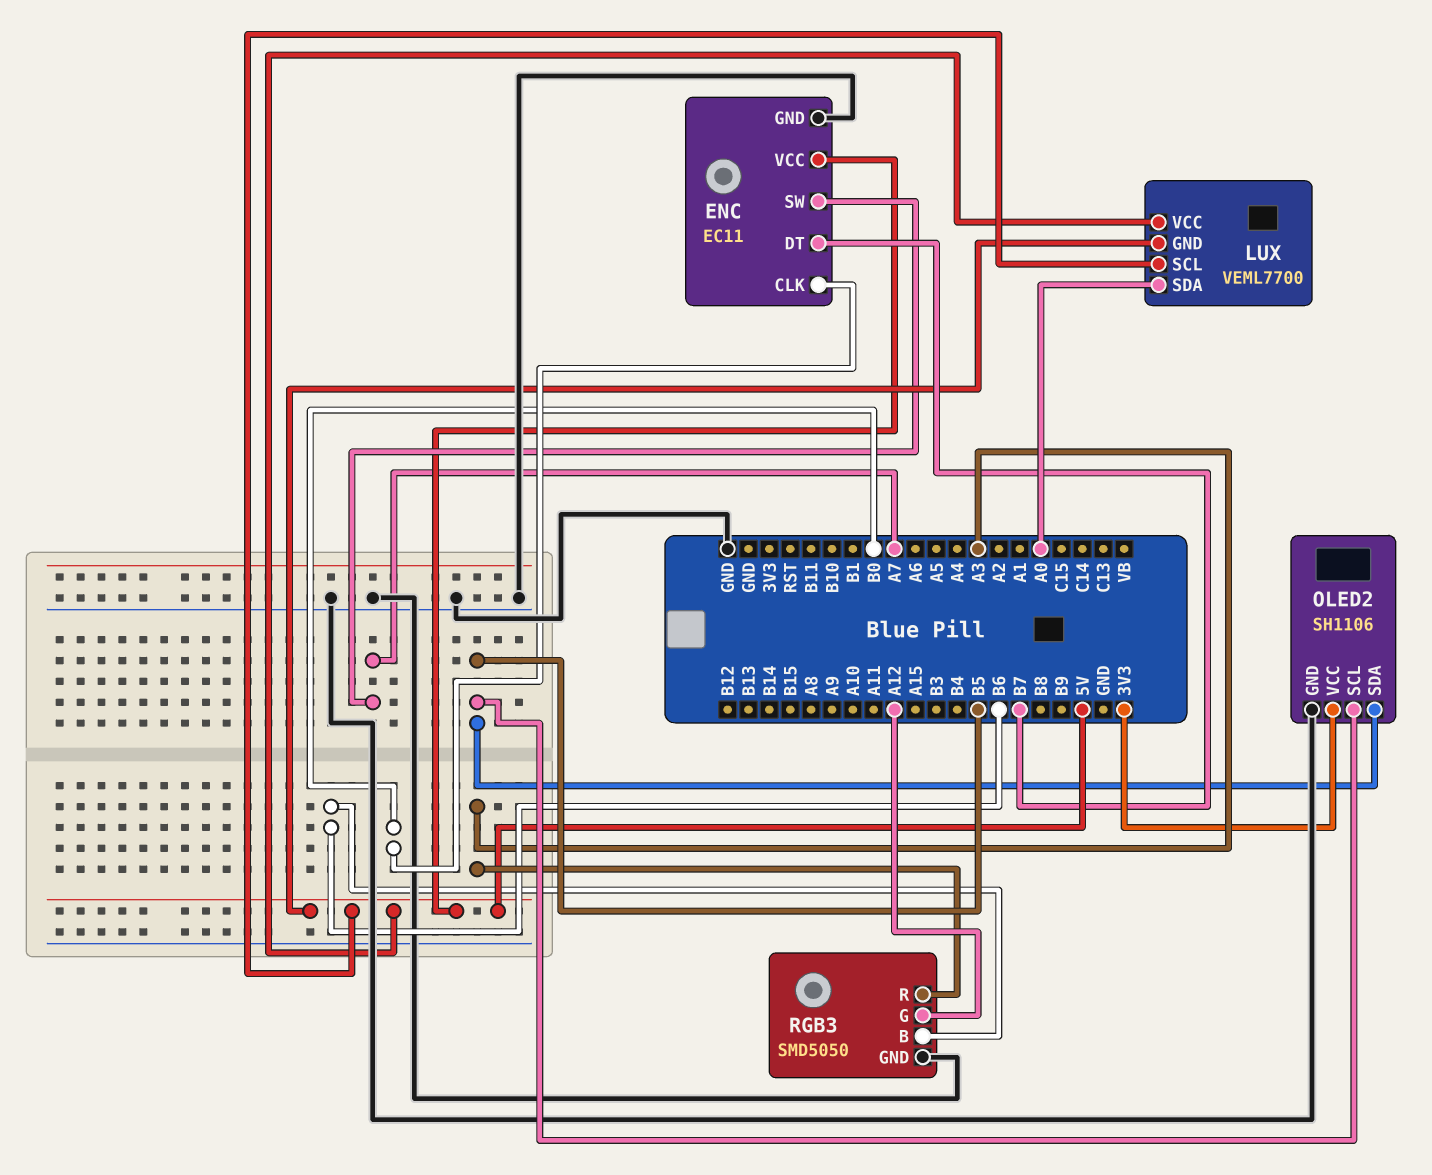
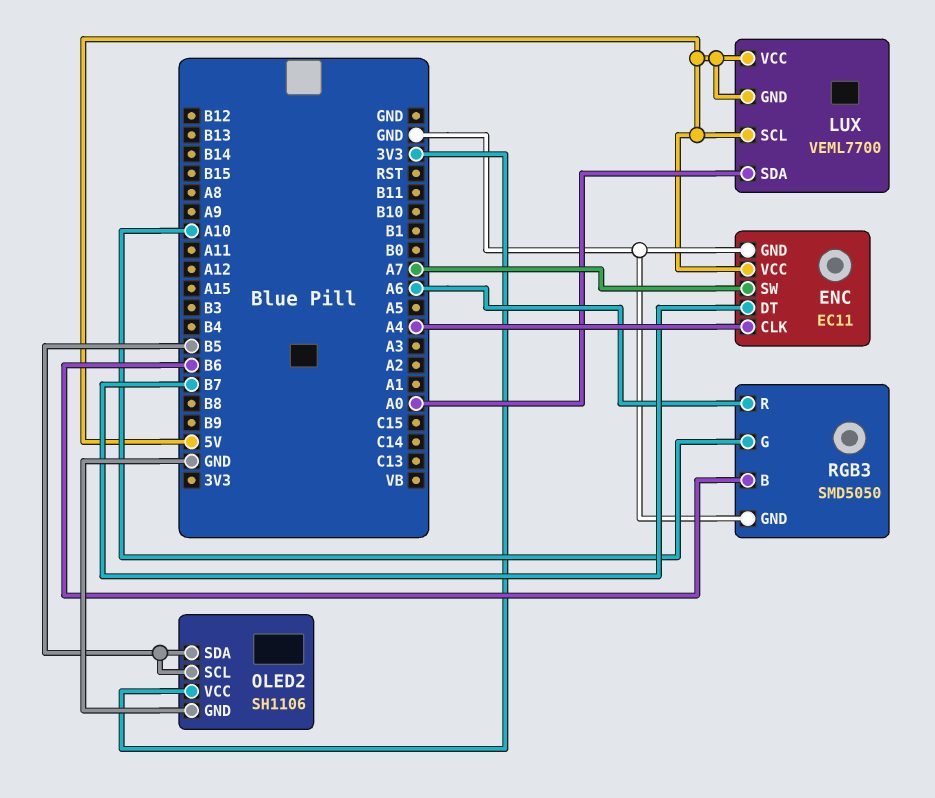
ENC pin CLK: B0 -> A4
RGB3 pin G: A12 -> A10
RGB3 pin R: A3 -> A6

